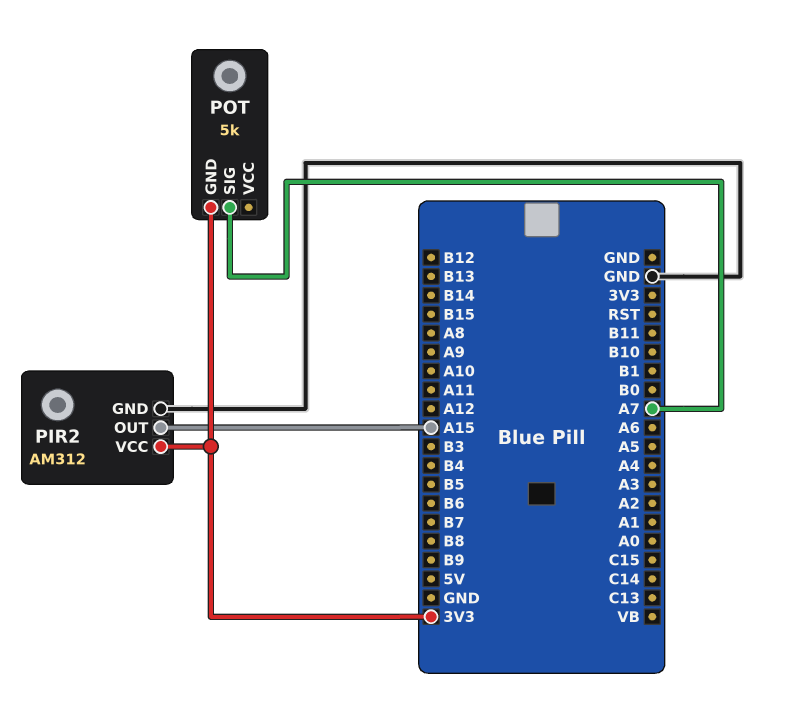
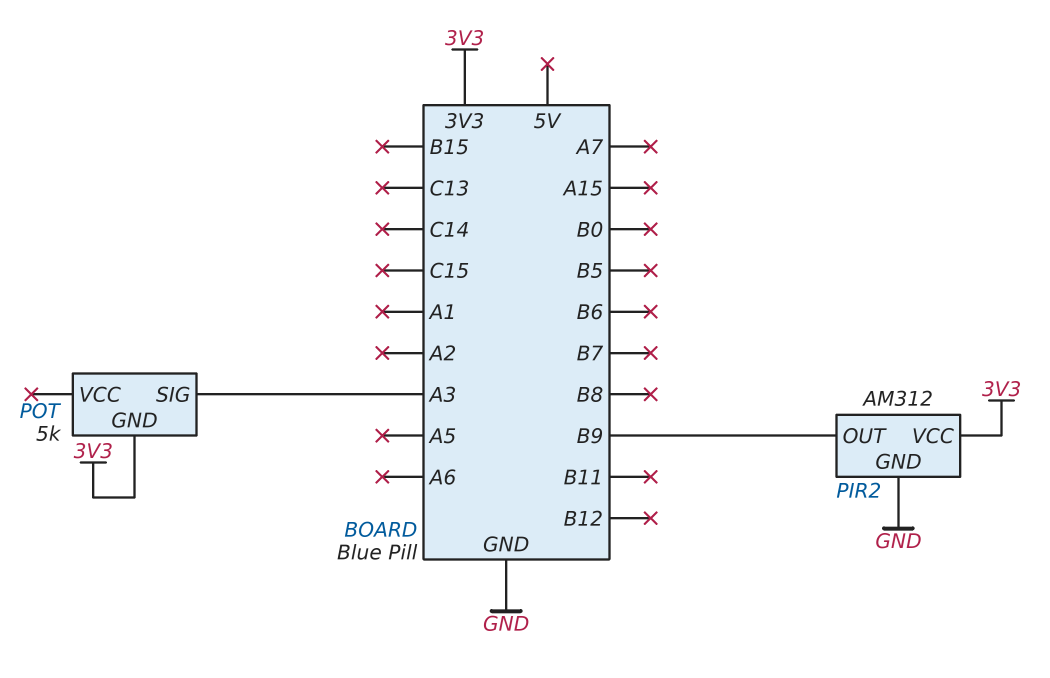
PIR2 pin OUT: A15 -> B9
POT pin SIG: A7 -> A3

